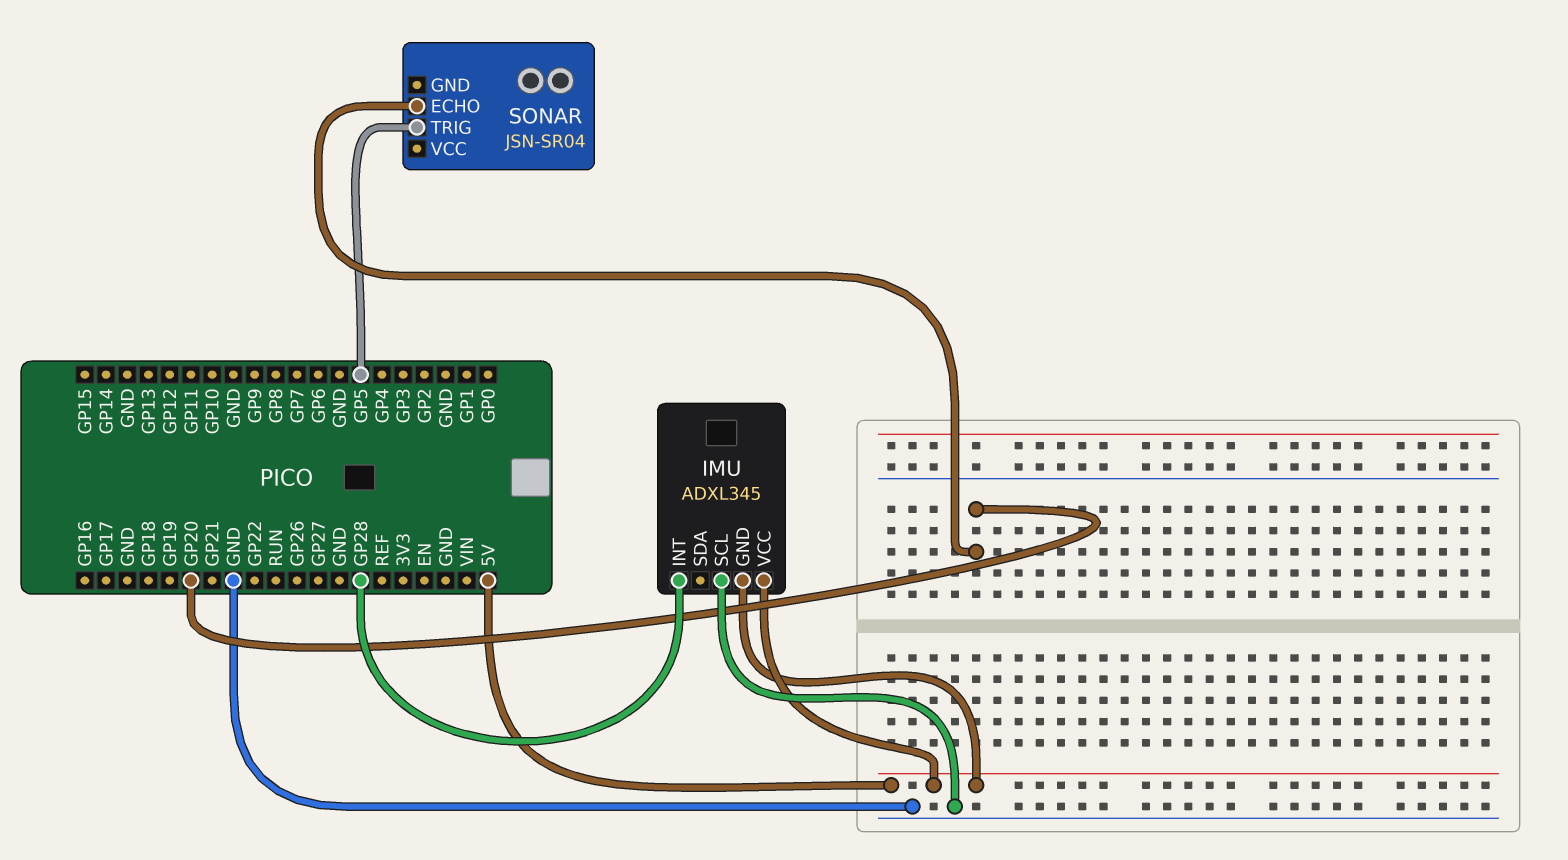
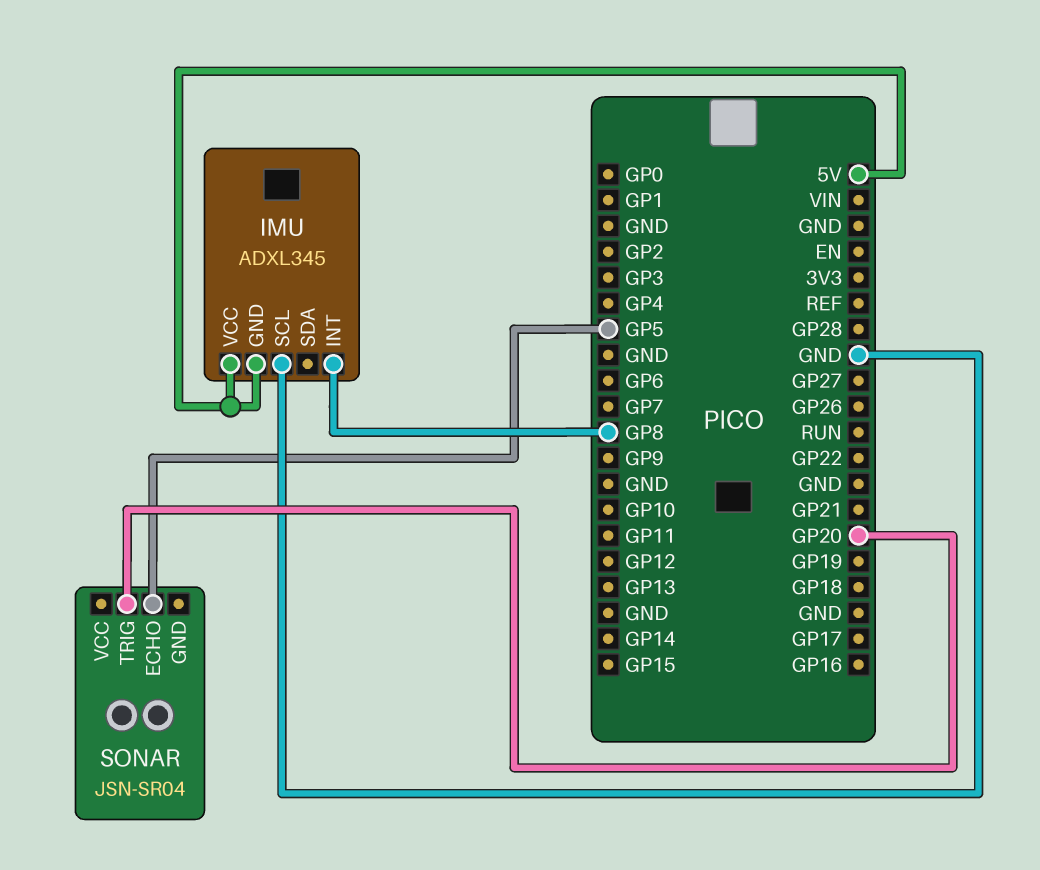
IMU pin INT: GP28 -> GP8
SONAR pin ECHO: GP20 -> GP5
SONAR pin TRIG: GP5 -> GP20

